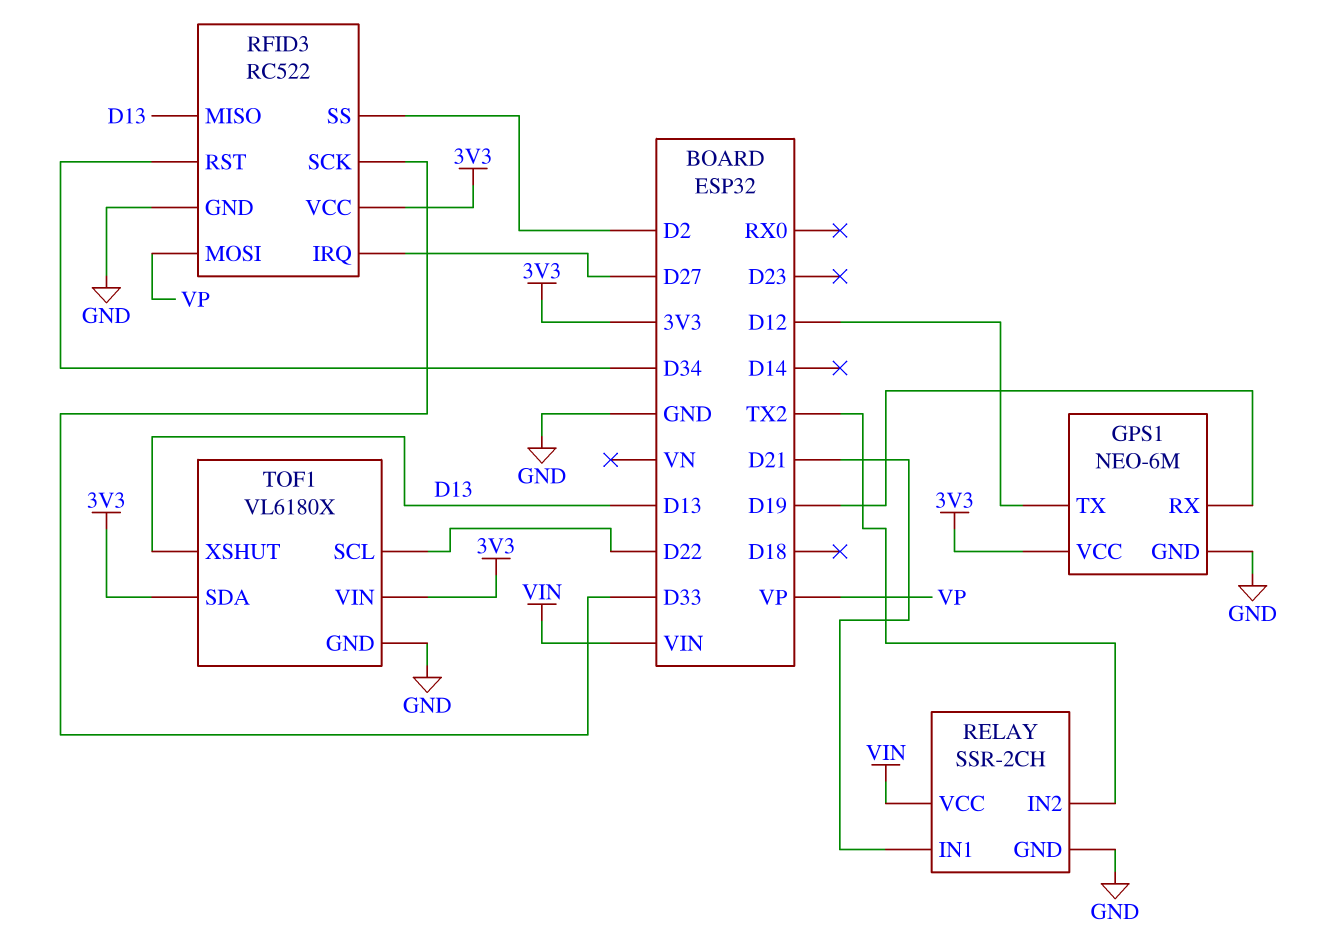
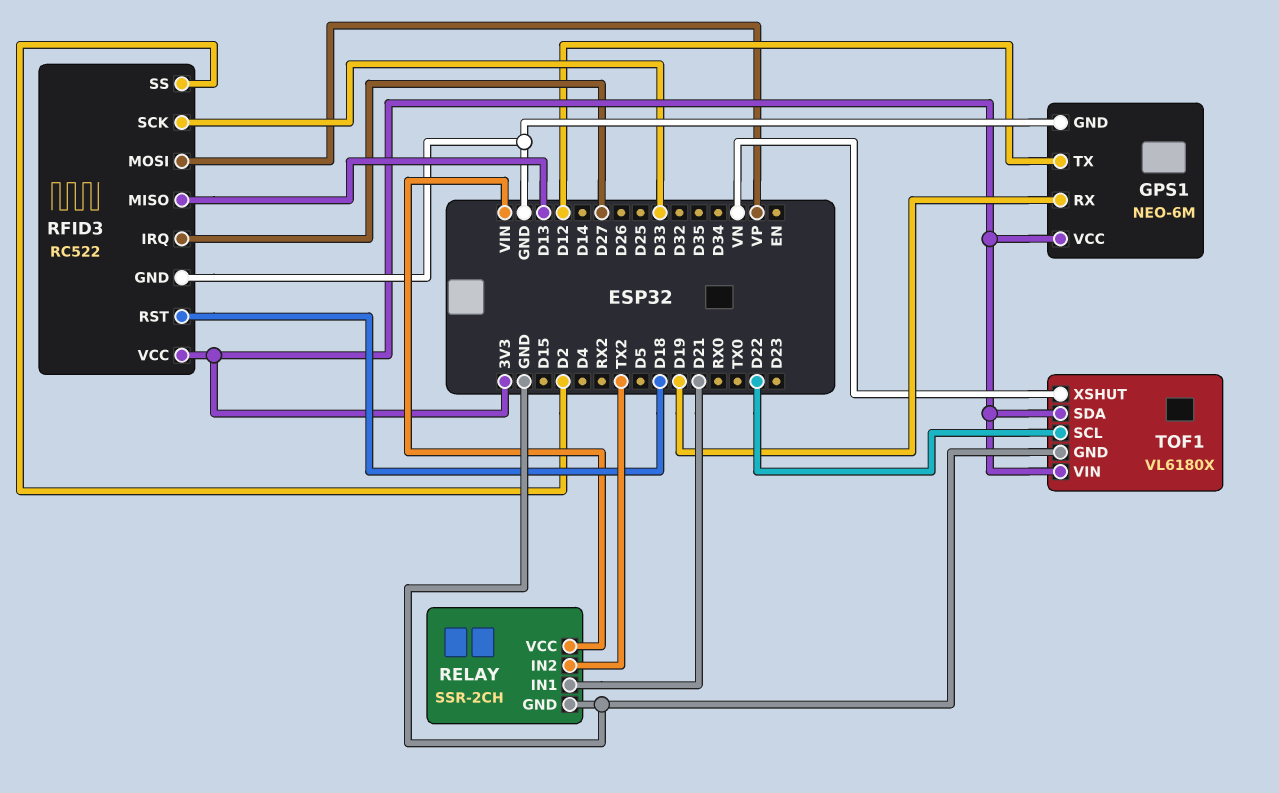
RFID3 pin RST: D34 -> D18
TOF1 pin XSHUT: D13 -> VN

